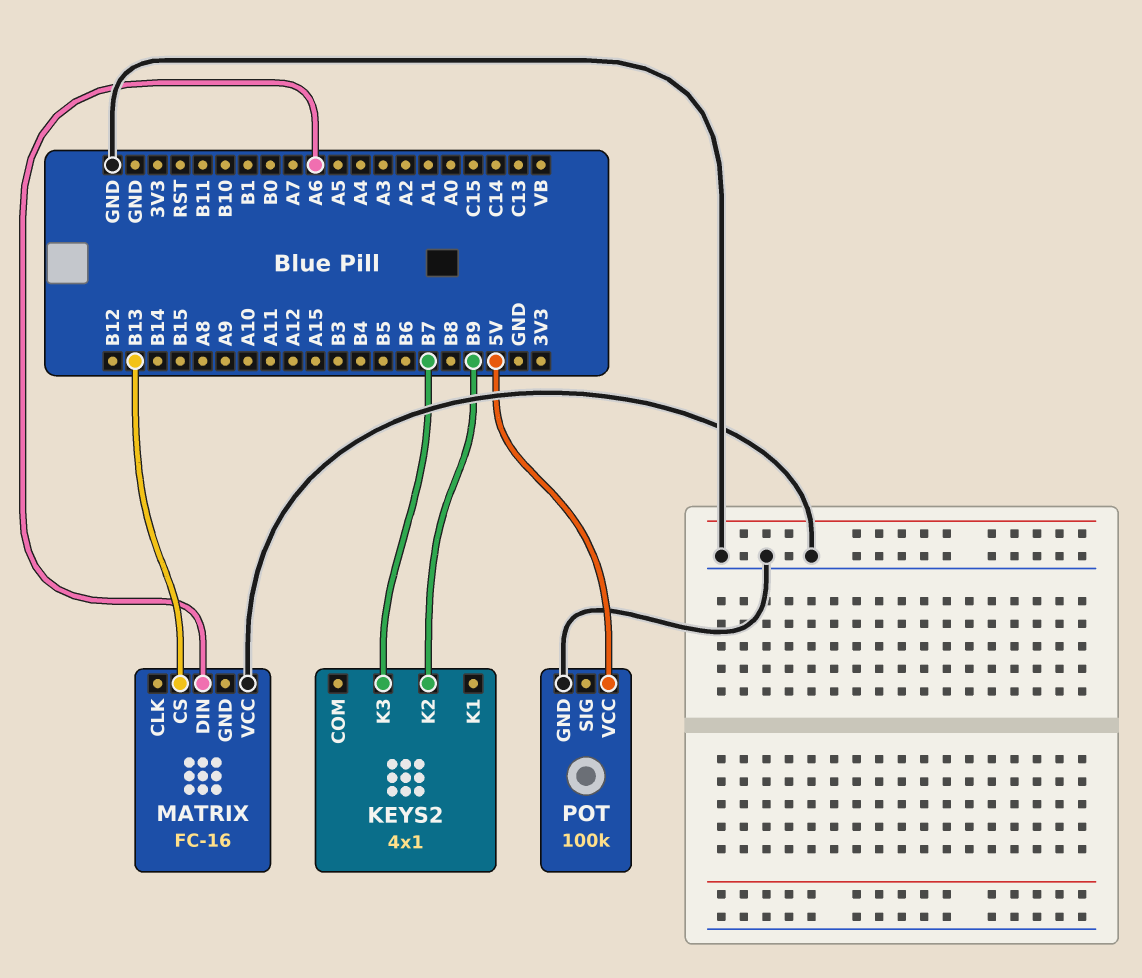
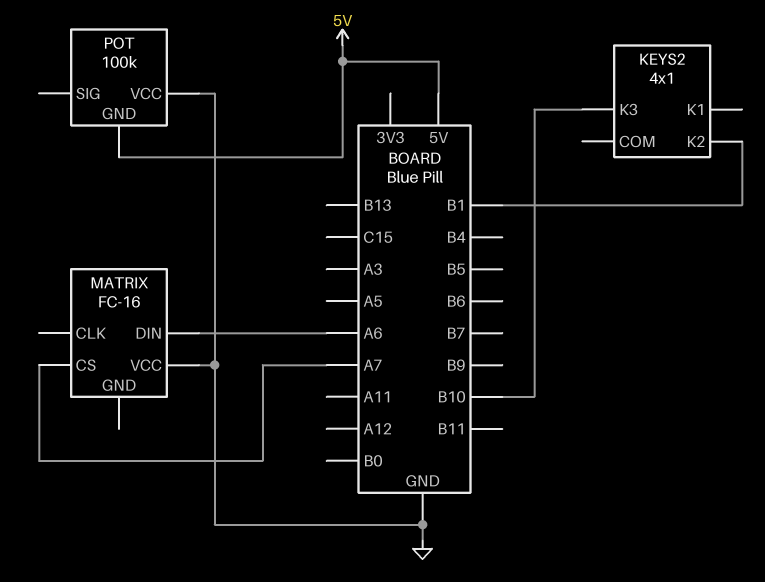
KEYS2 pin K2: B9 -> B1
KEYS2 pin K3: B7 -> B10
MATRIX pin CS: B13 -> A7
POT pin GND: GND -> 5V
POT pin VCC: 5V -> GND

